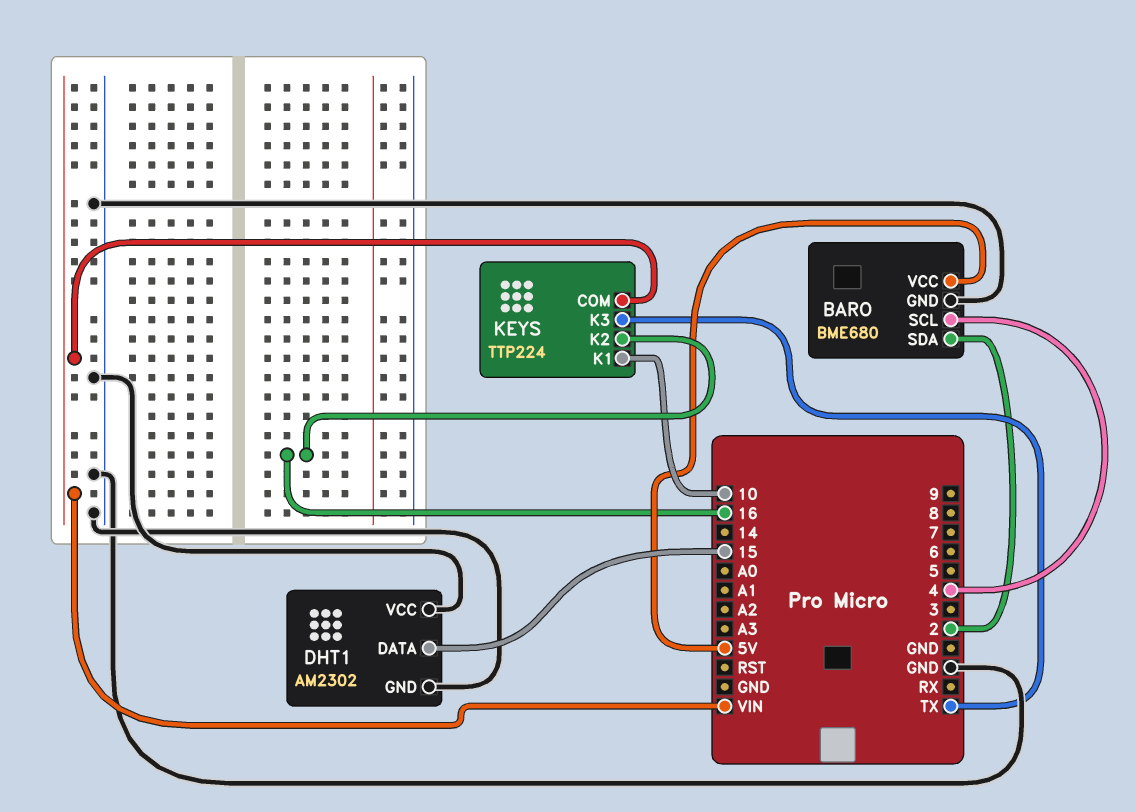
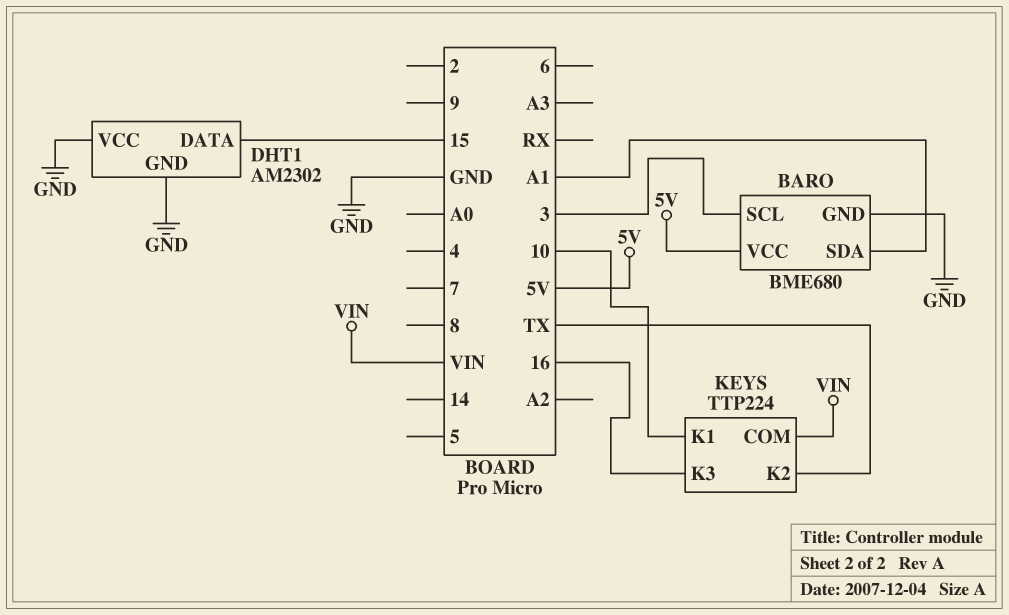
BARO pin SCL: 4 -> 3
BARO pin SDA: 2 -> A1
KEYS pin K2: 16 -> TX
KEYS pin K3: TX -> 16

